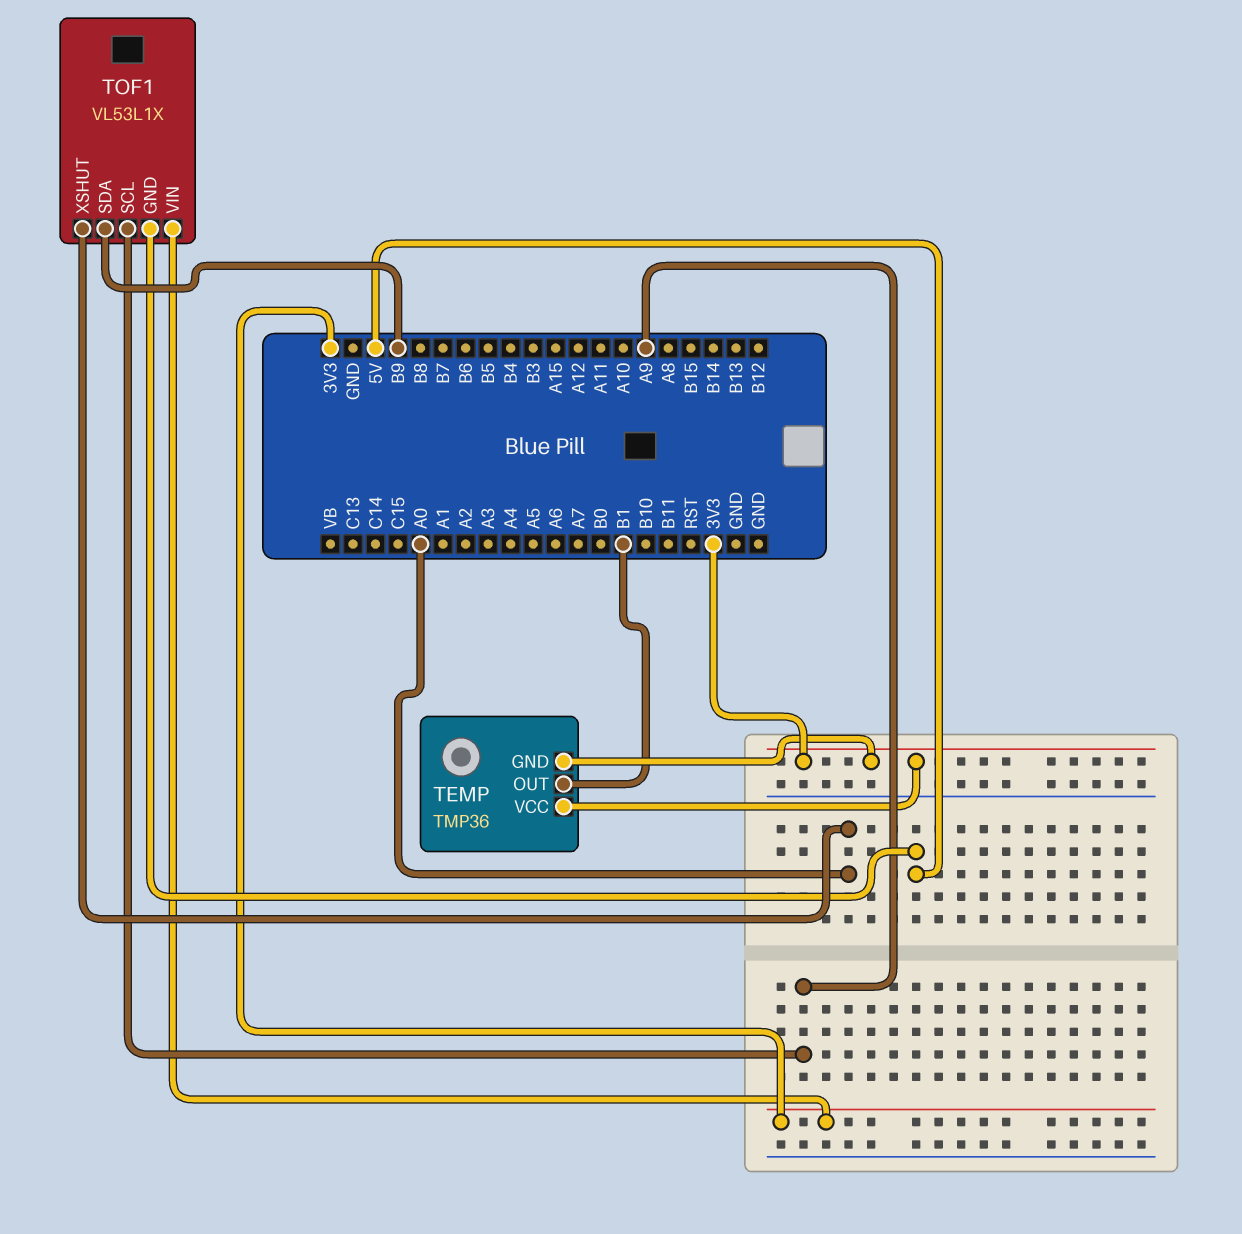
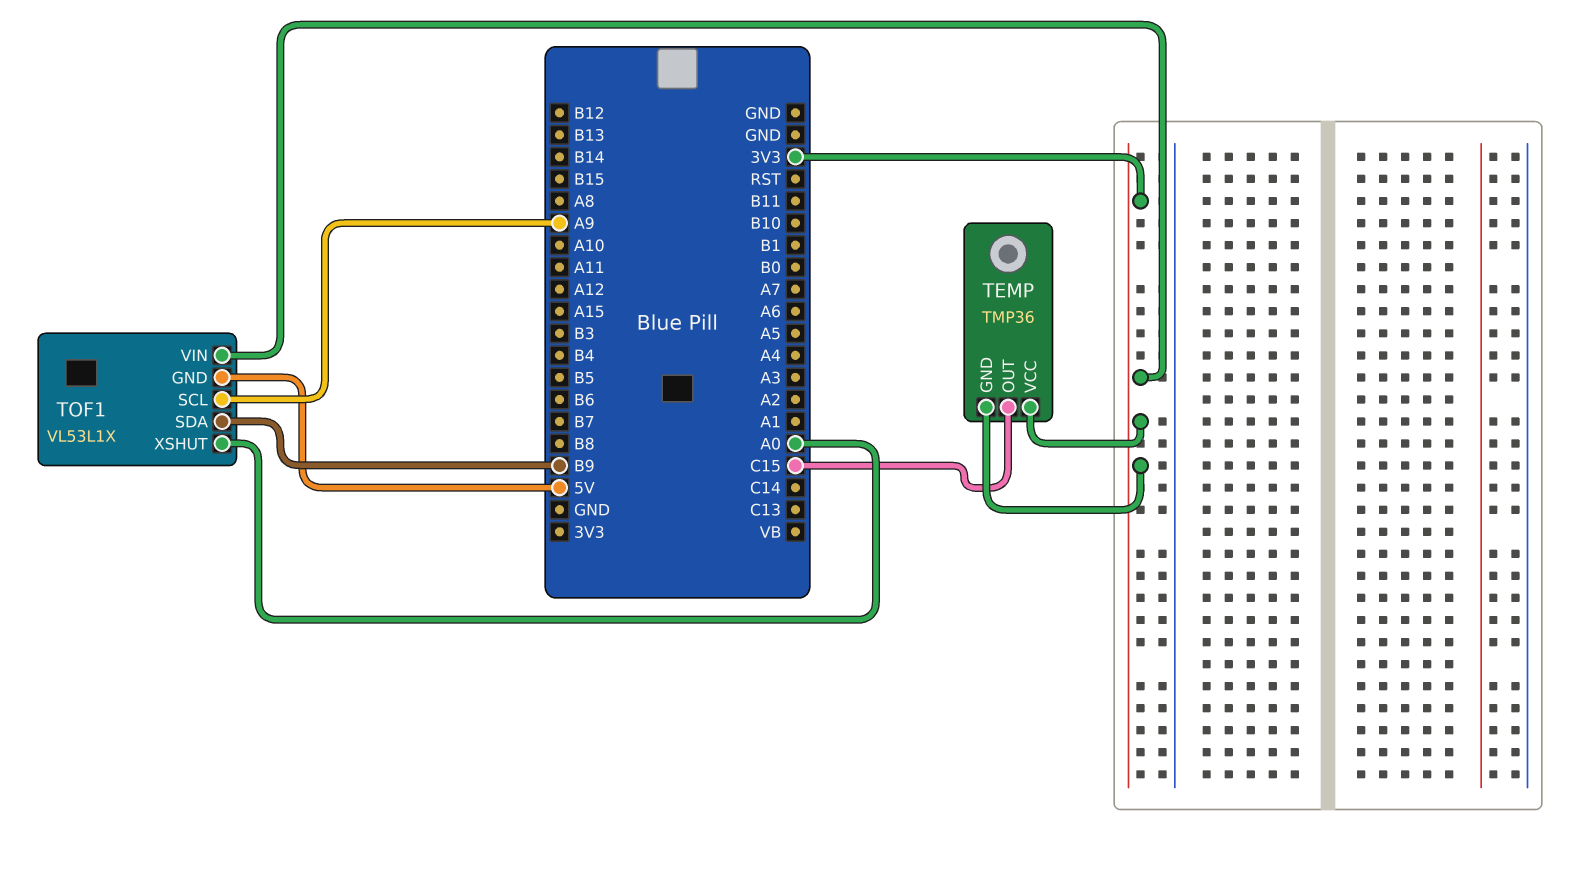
TEMP pin OUT: B1 -> C15

